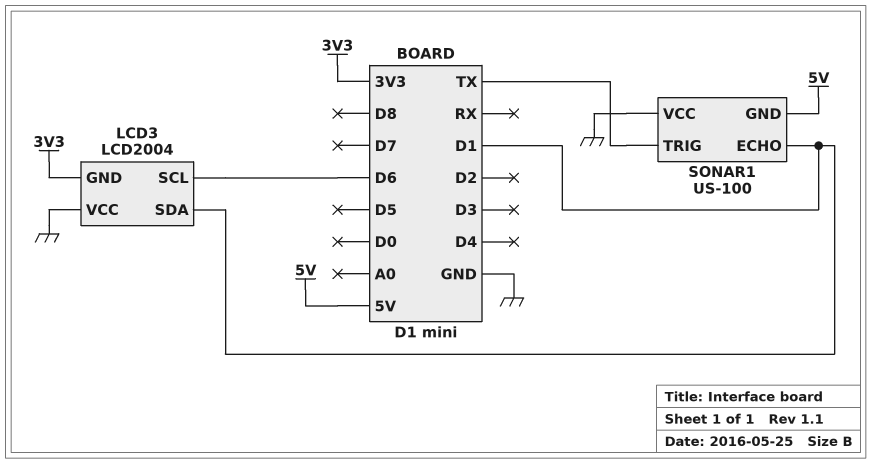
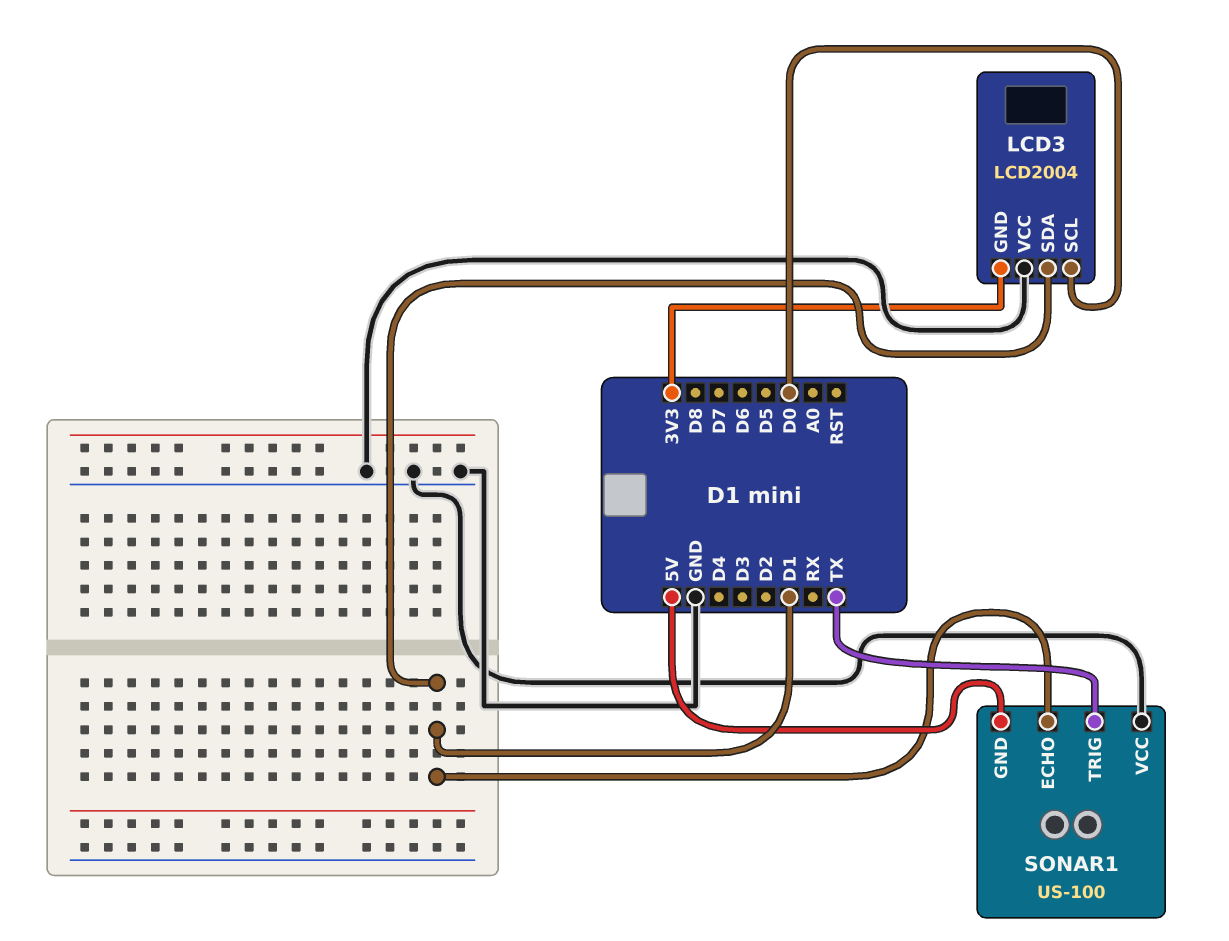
LCD3 pin SCL: D6 -> D0

